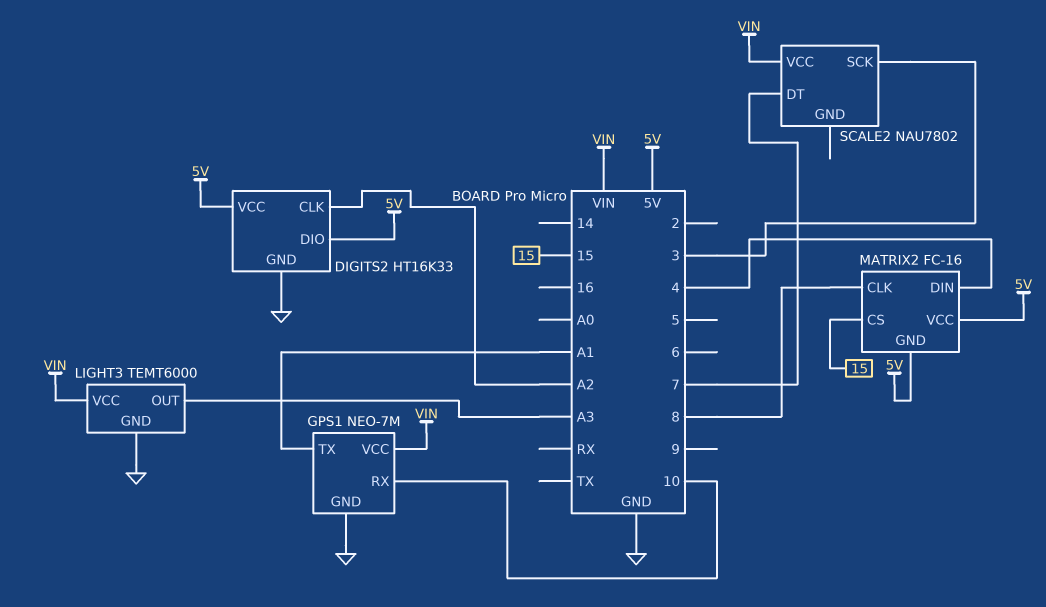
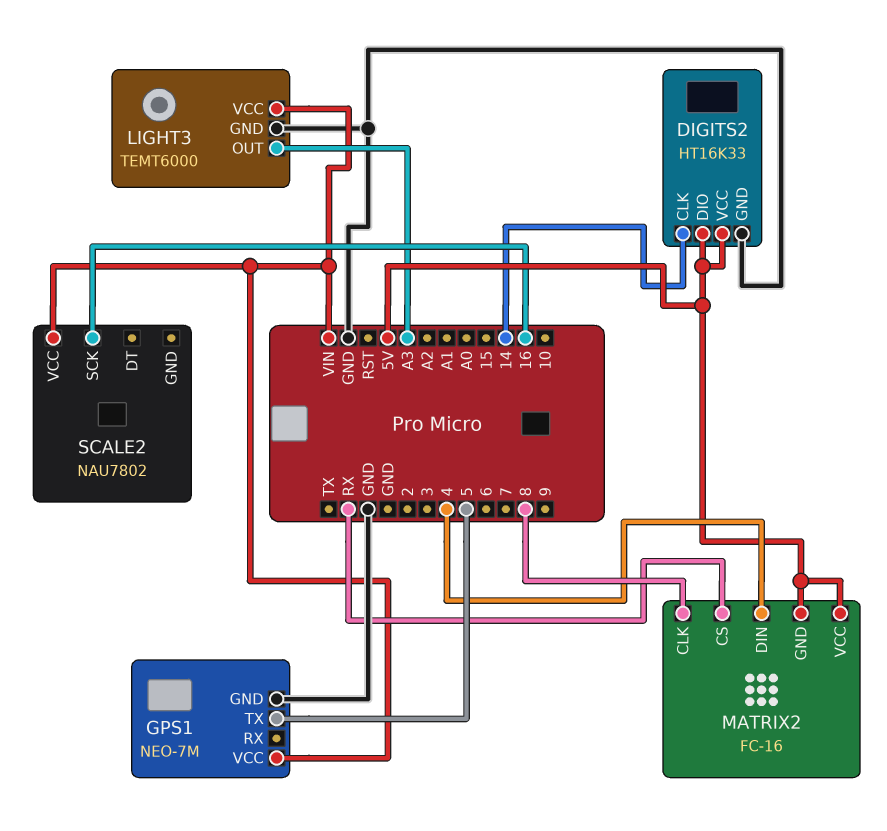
DIGITS2 pin CLK: A2 -> 14
GPS1 pin RX: 10 -> none
GPS1 pin TX: A1 -> 5
MATRIX2 pin CS: 15 -> RX
SCALE2 pin DT: 7 -> none
SCALE2 pin SCK: 3 -> 16

